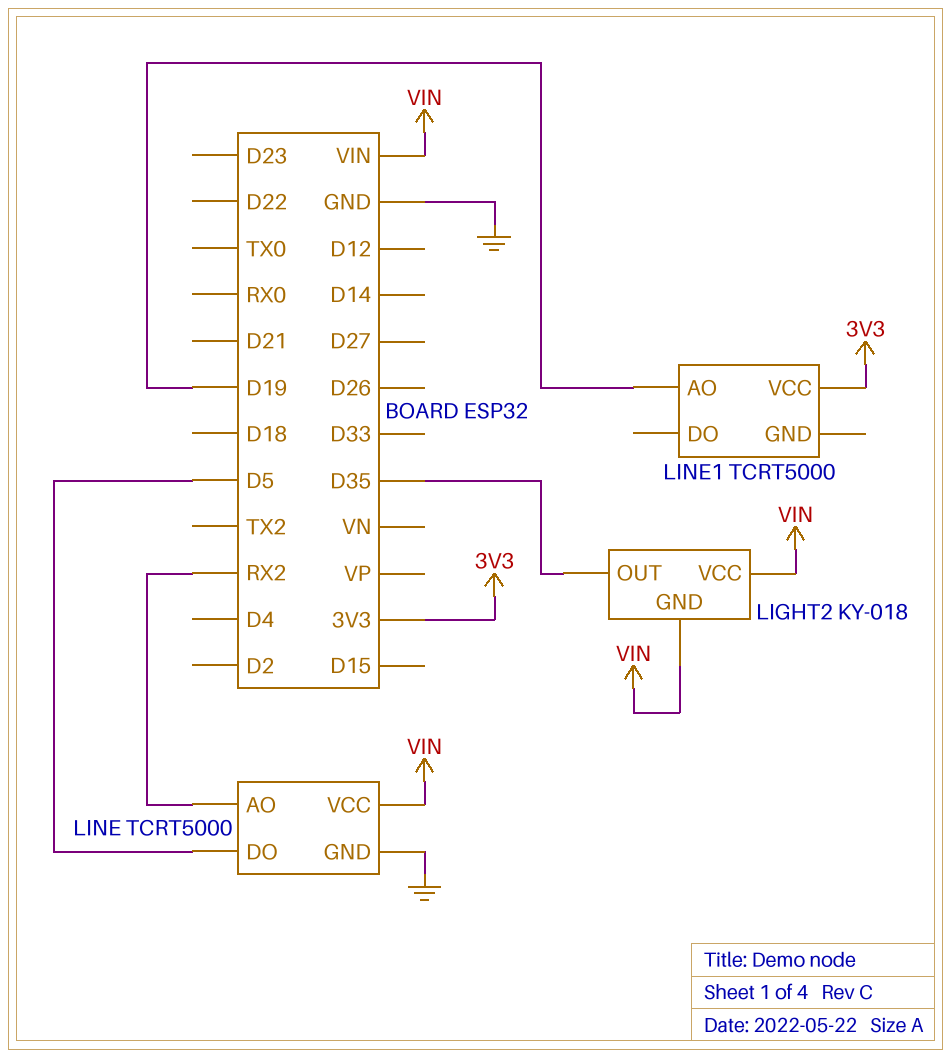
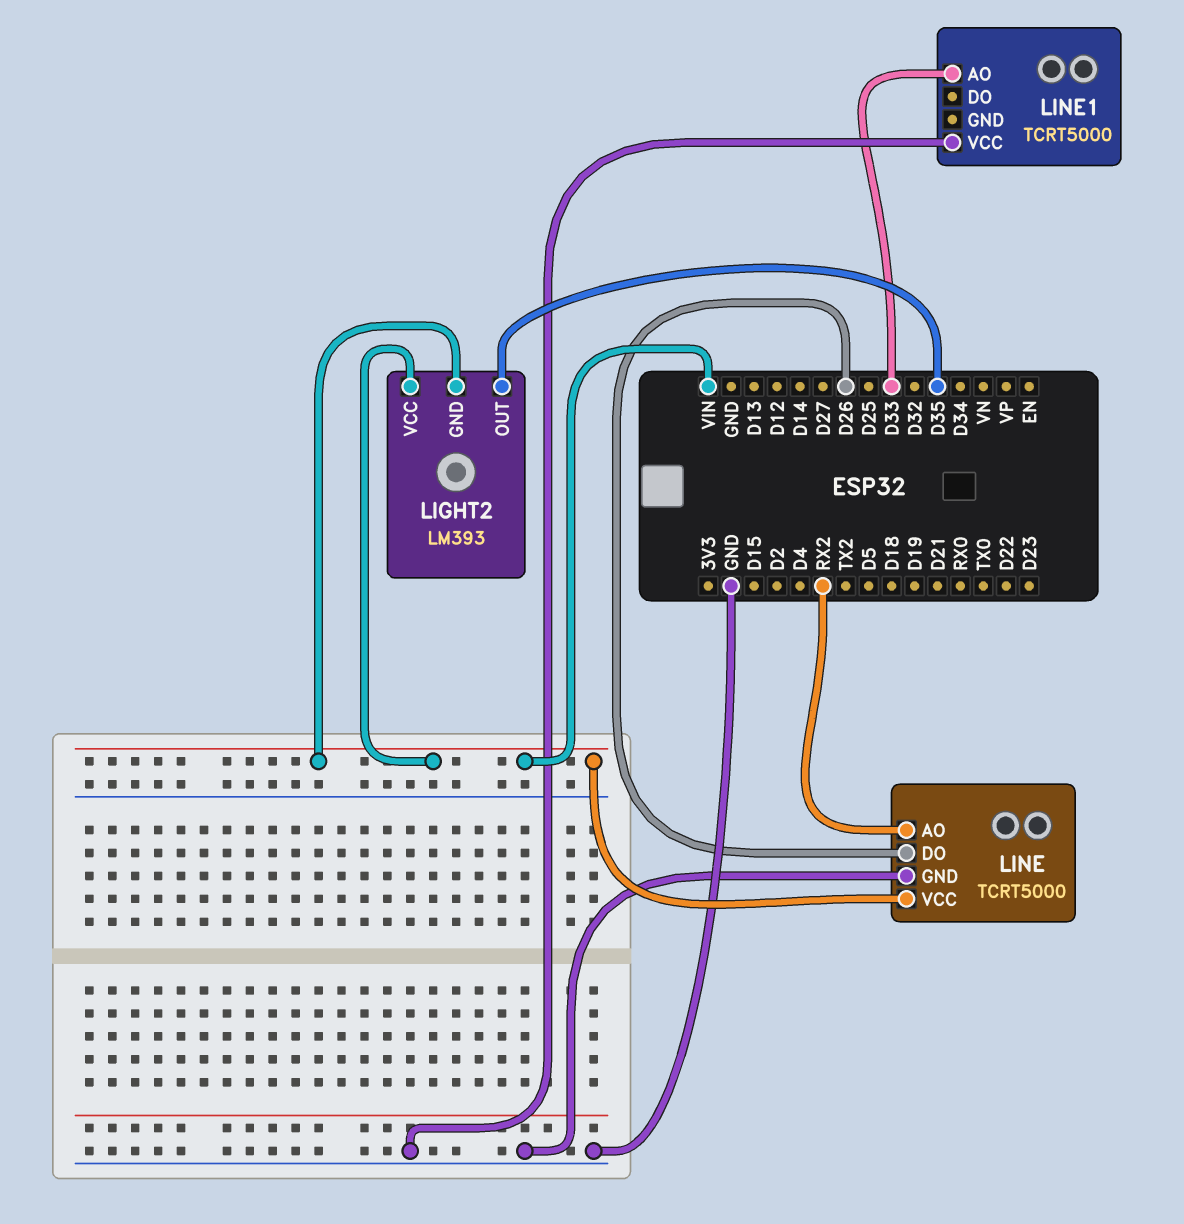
LIGHT2: KY-018 -> LM393
LINE pin DO: D5 -> D26
LINE1 pin AO: D19 -> D33
LINE1 pin VCC: 3V3 -> GND

